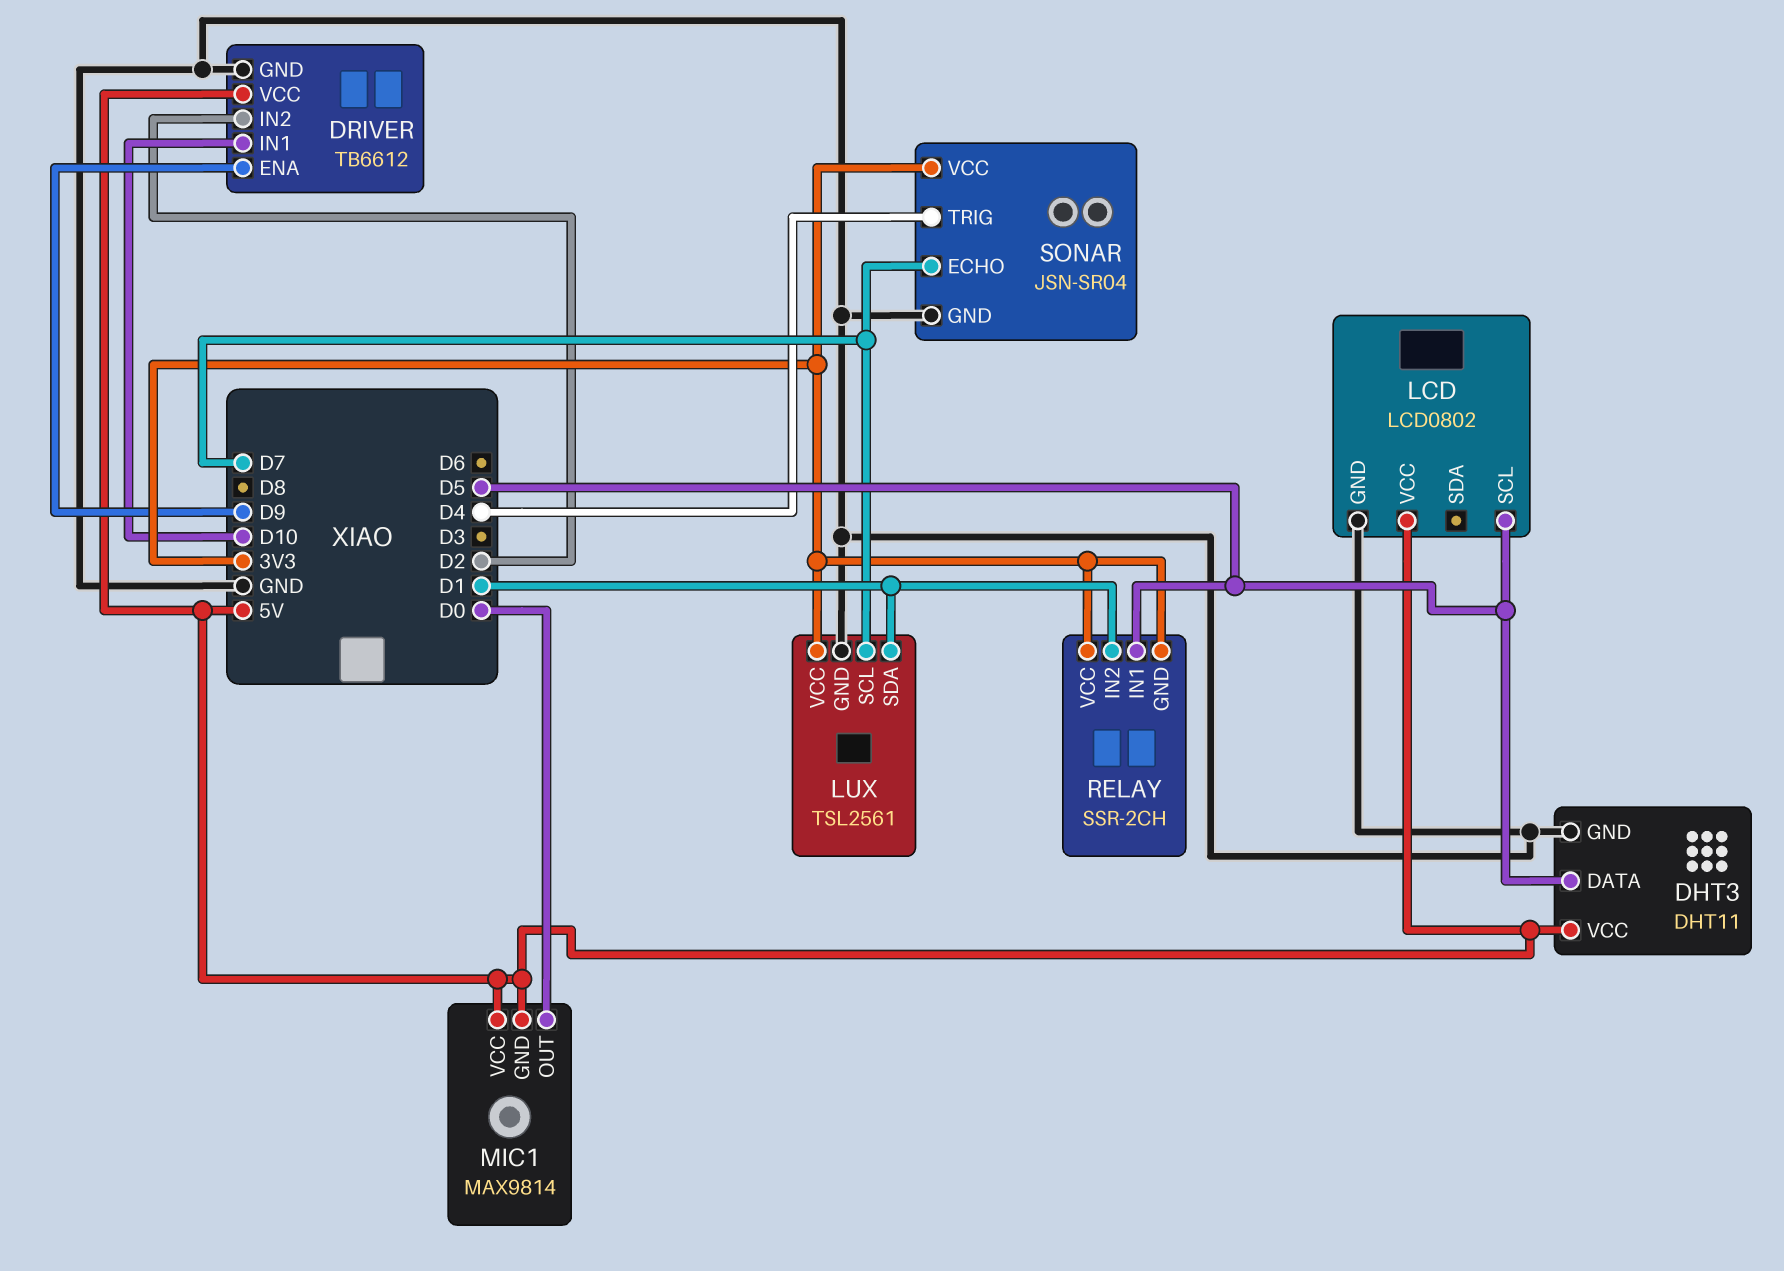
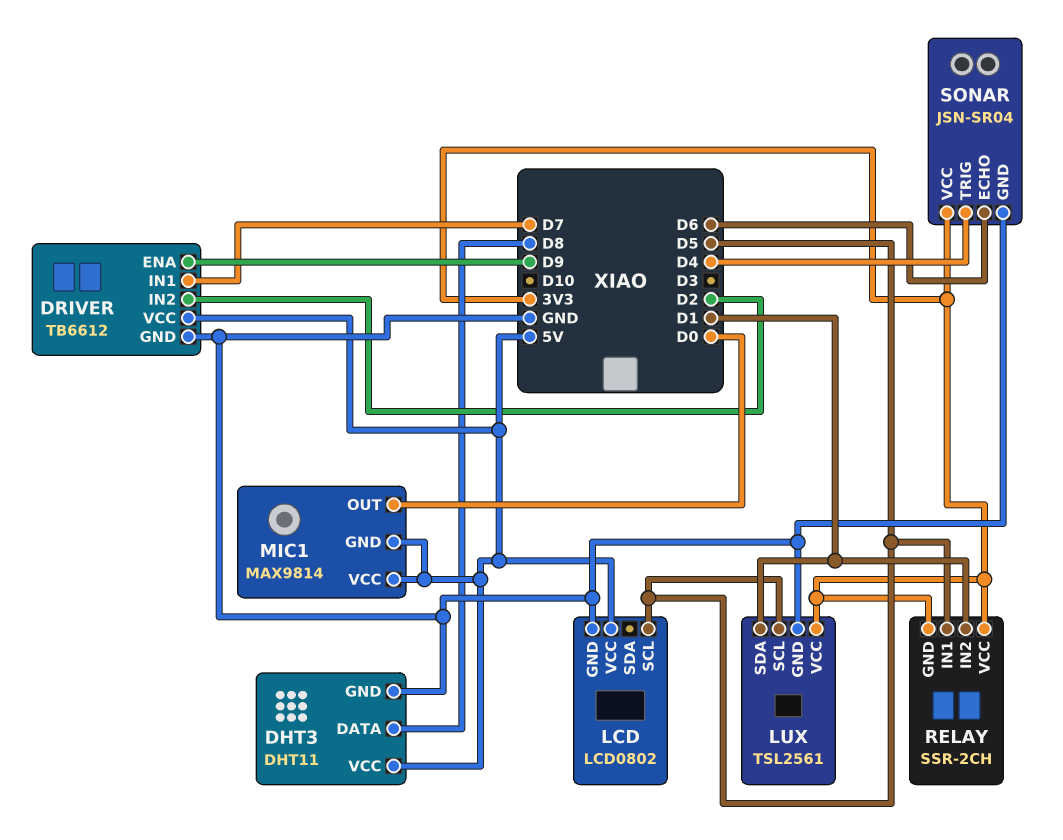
DHT3 pin DATA: D5 -> D8
DRIVER pin IN1: D10 -> D7
LUX pin SCL: D7 -> D5
SONAR pin ECHO: D7 -> D6

